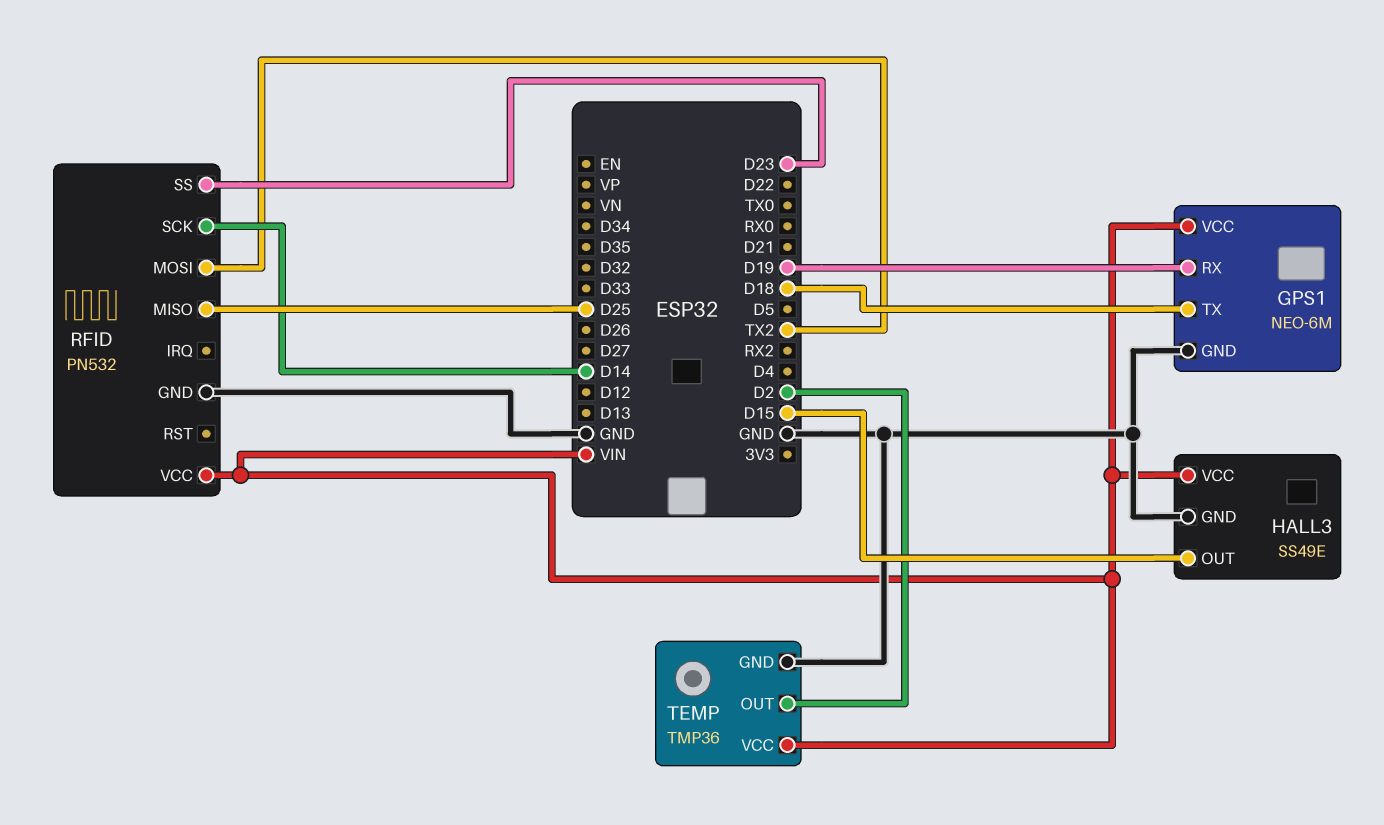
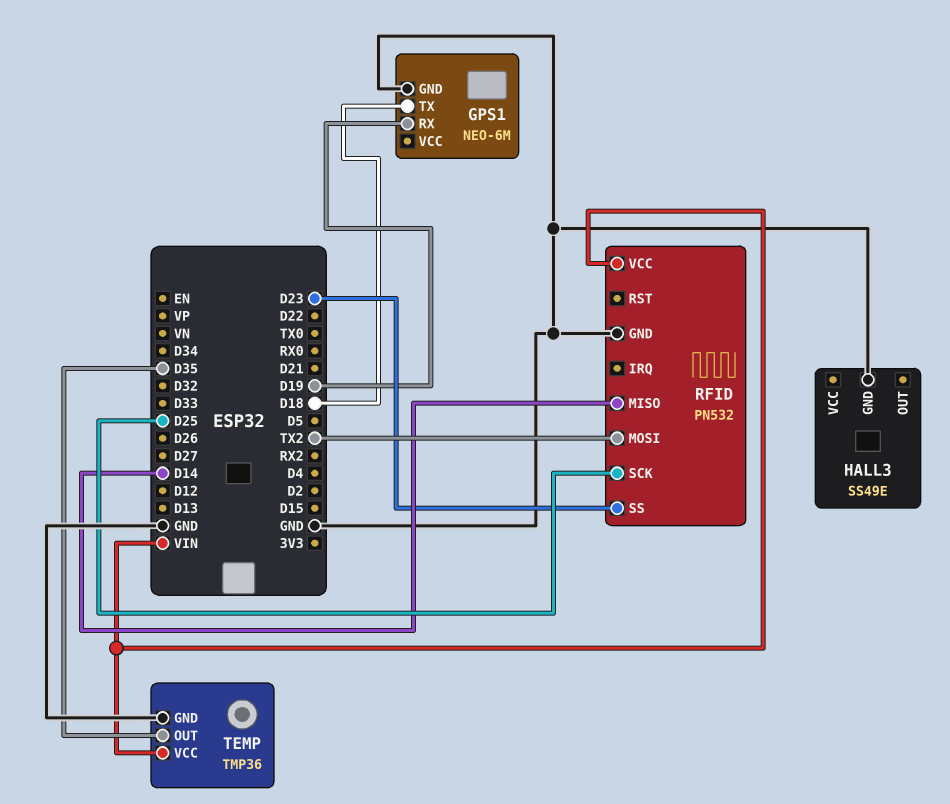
GPS1 pin VCC: VIN -> none
HALL3 pin OUT: D15 -> none
HALL3 pin VCC: VIN -> none
RFID pin MISO: D25 -> D14
RFID pin SCK: D14 -> D25
TEMP pin OUT: D2 -> D35

